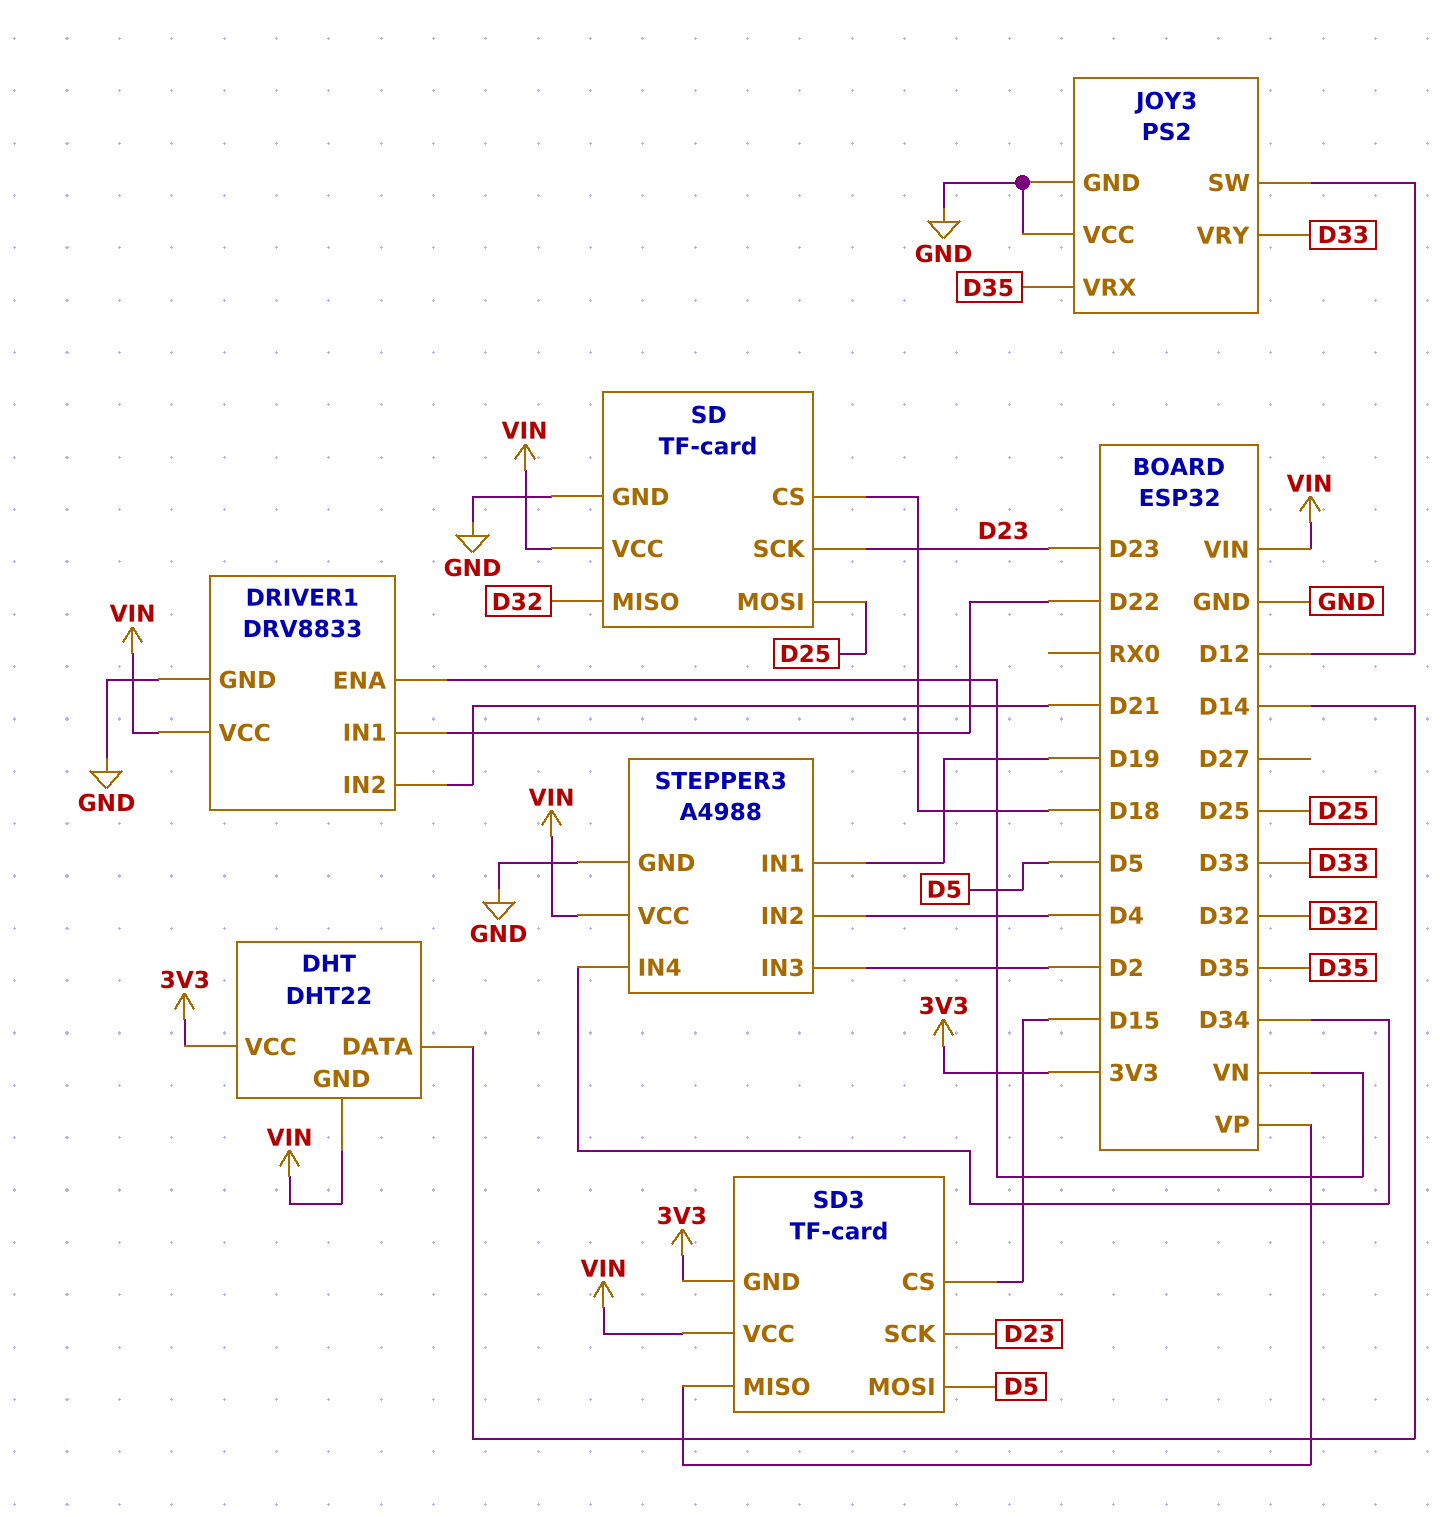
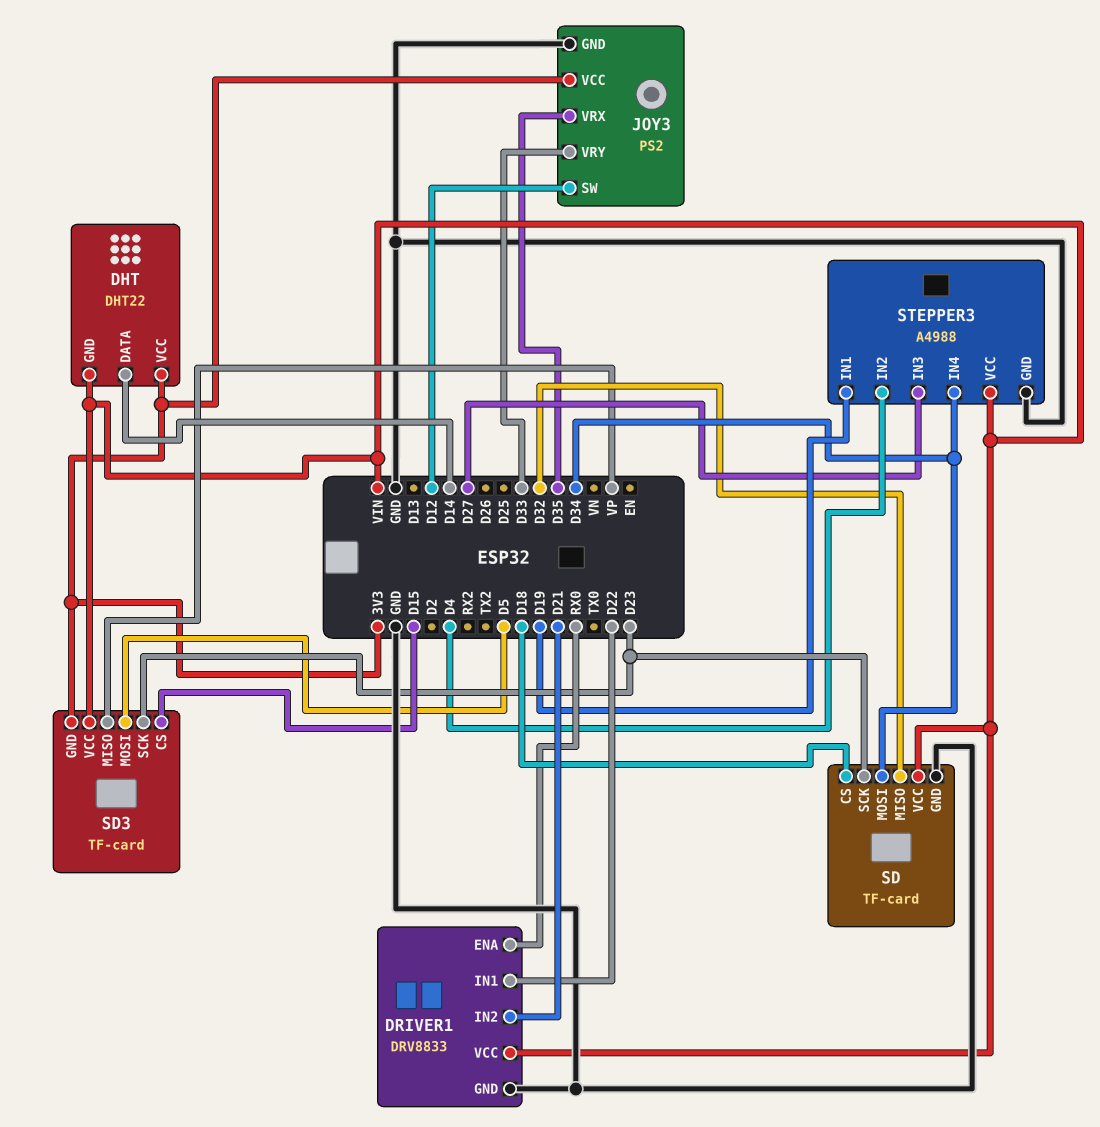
DRIVER1 pin ENA: VN -> RX0
JOY3 pin VCC: GND -> 3V3
SD pin MOSI: D25 -> D34
STEPPER3 pin IN3: D2 -> D27

